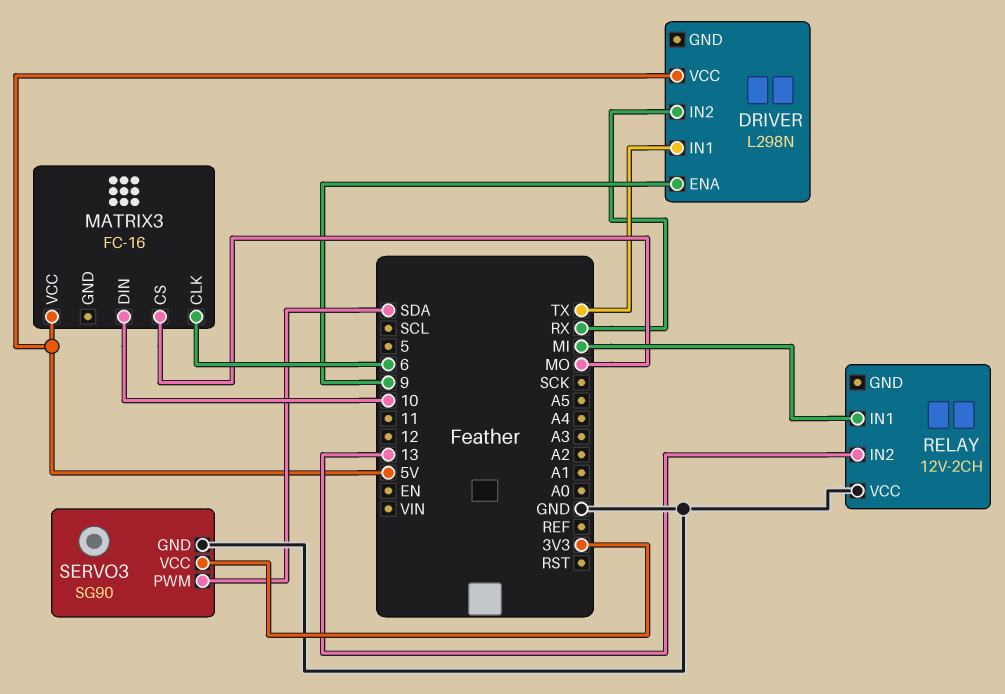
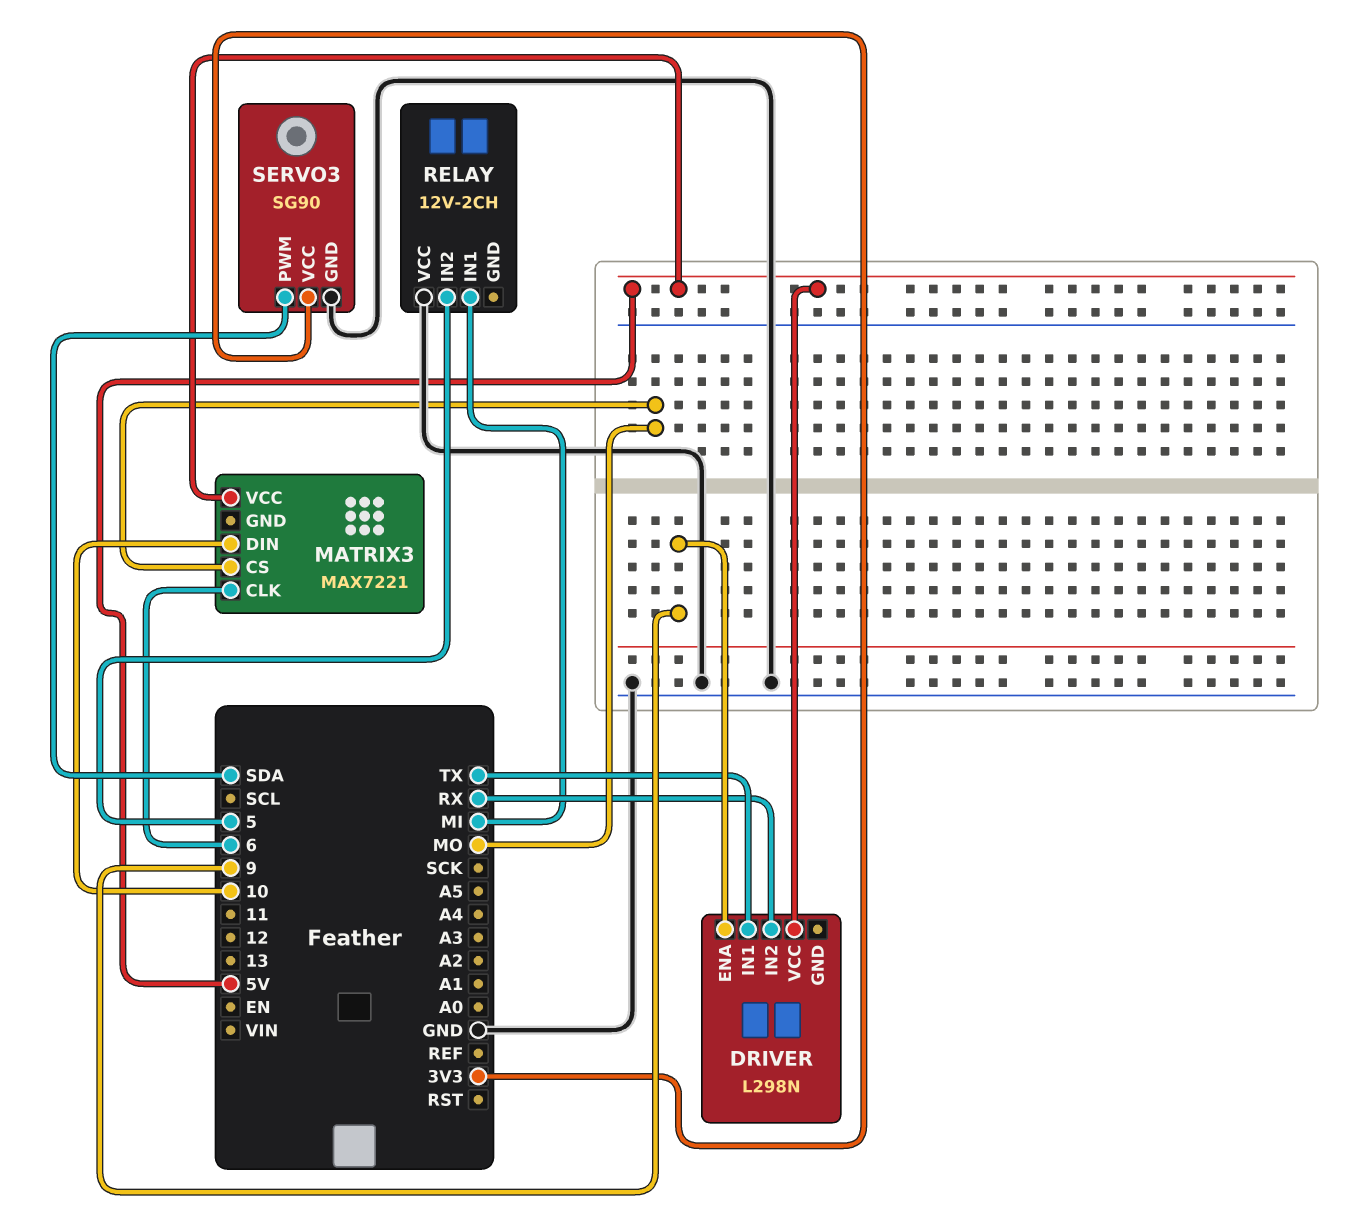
MATRIX3: FC-16 -> MAX7221
RELAY pin IN2: 13 -> 5

